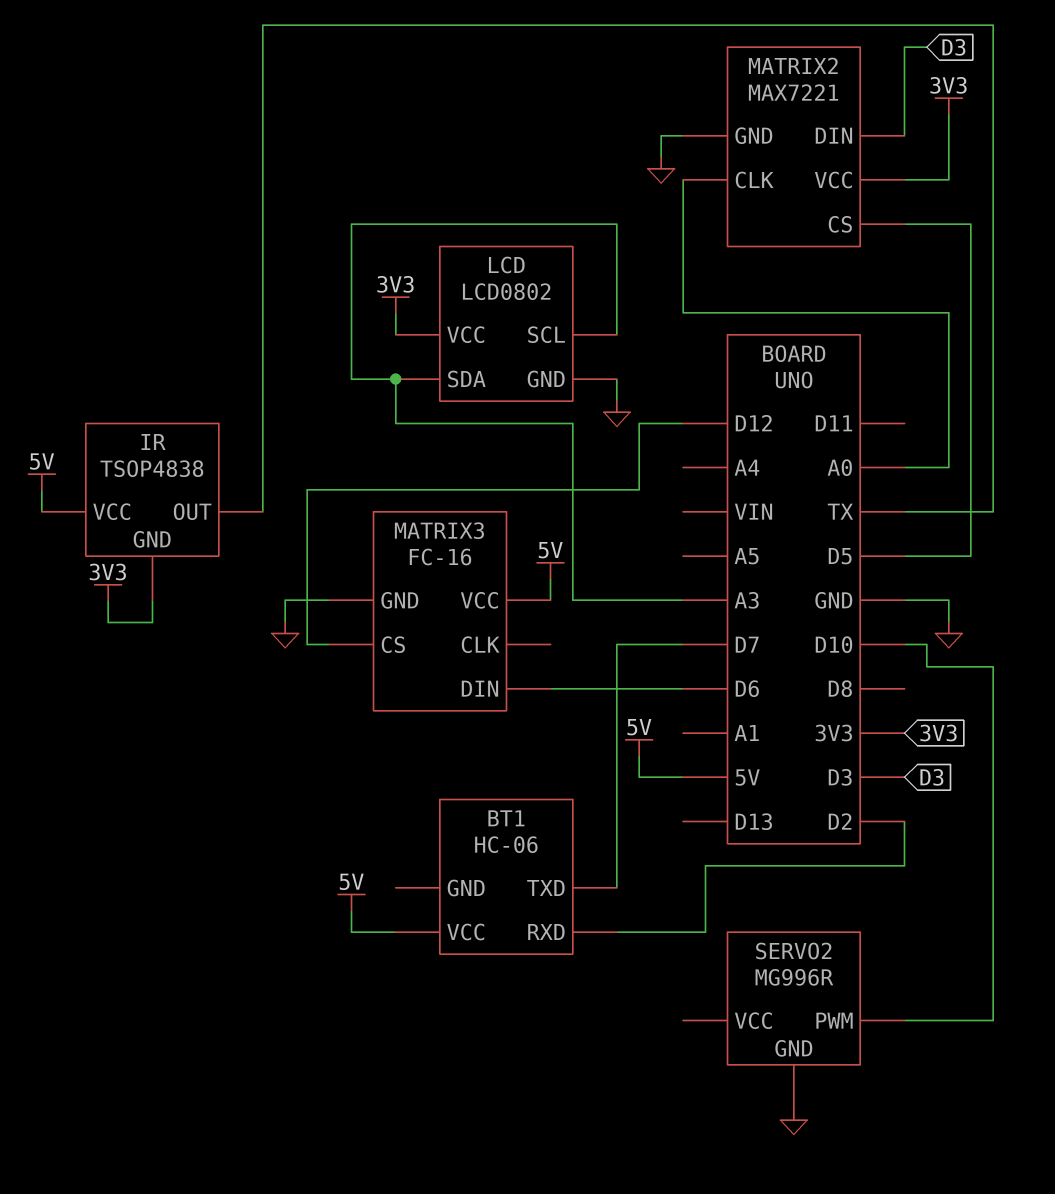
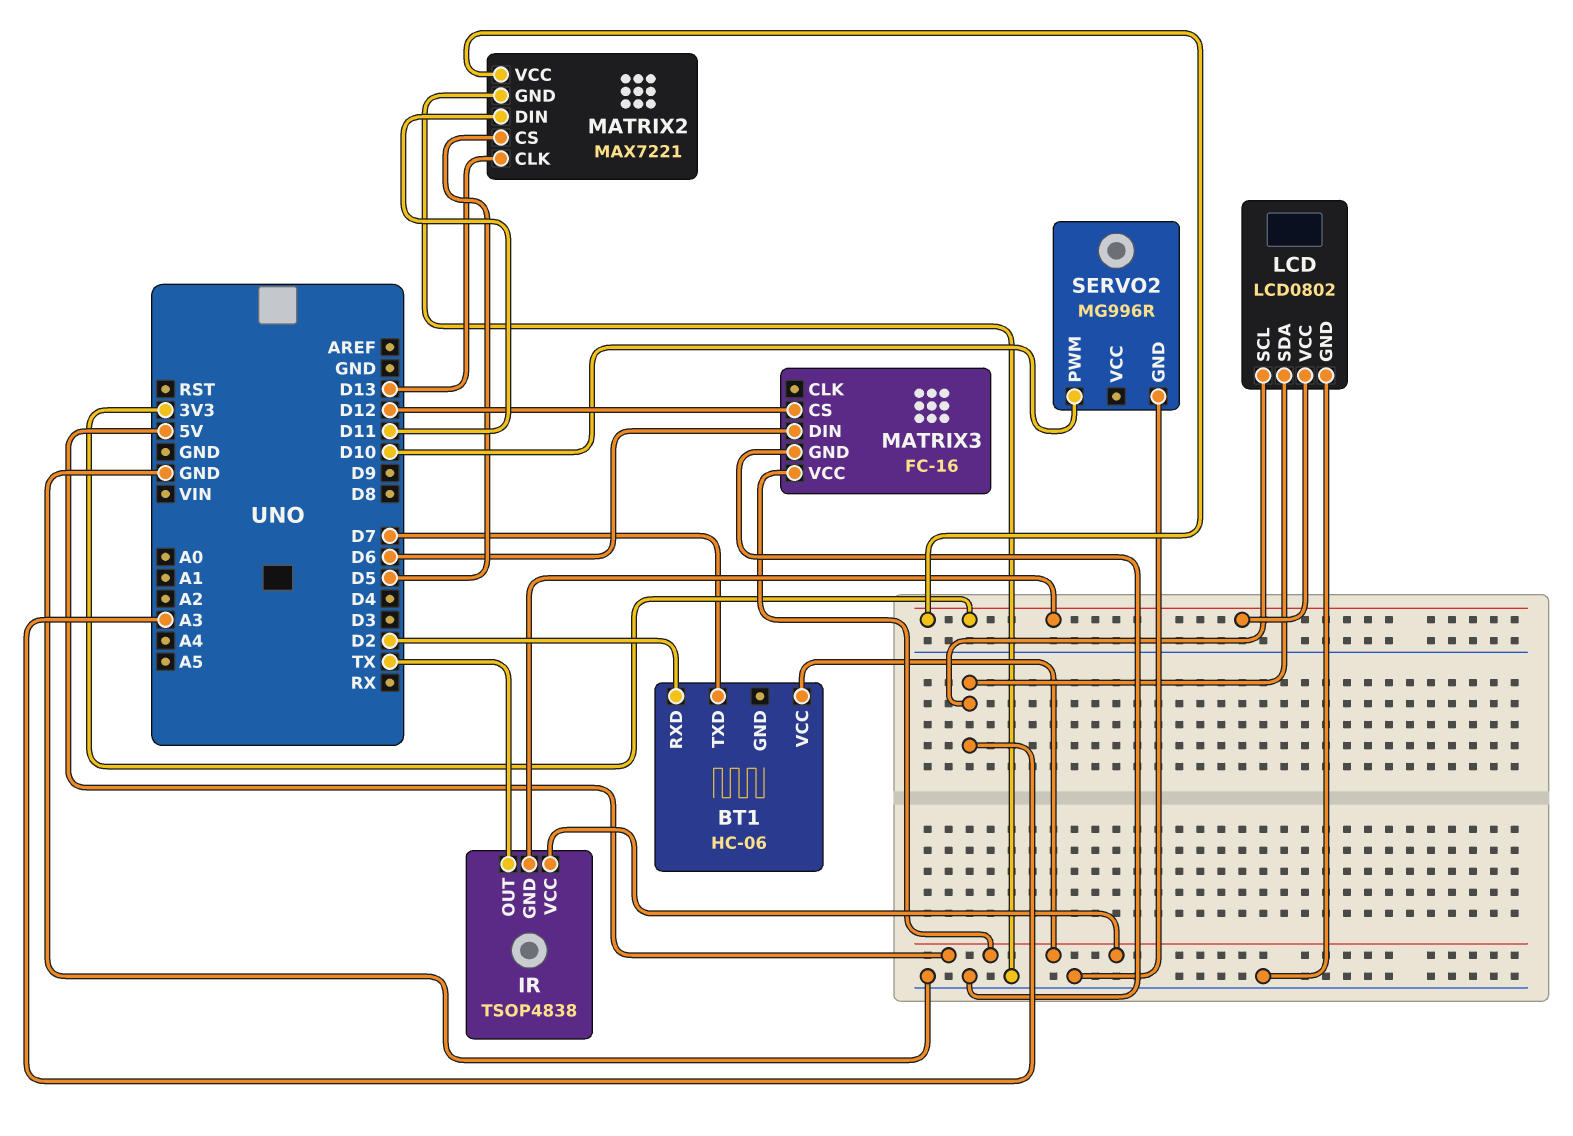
MATRIX2 pin CLK: A0 -> D13
MATRIX2 pin DIN: D3 -> D11

